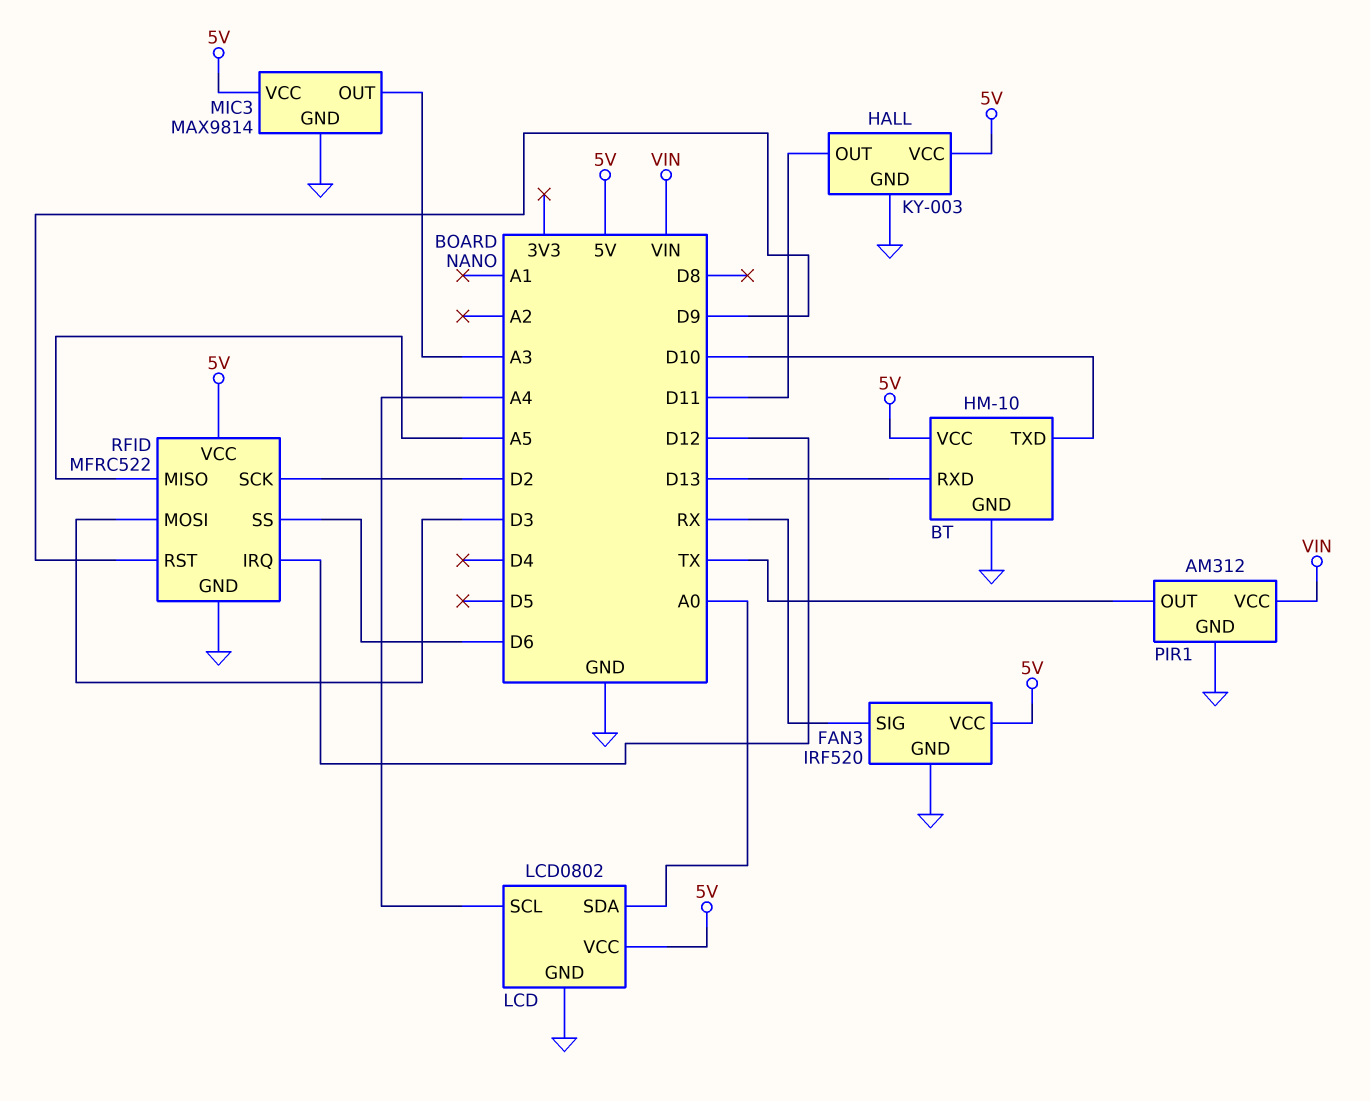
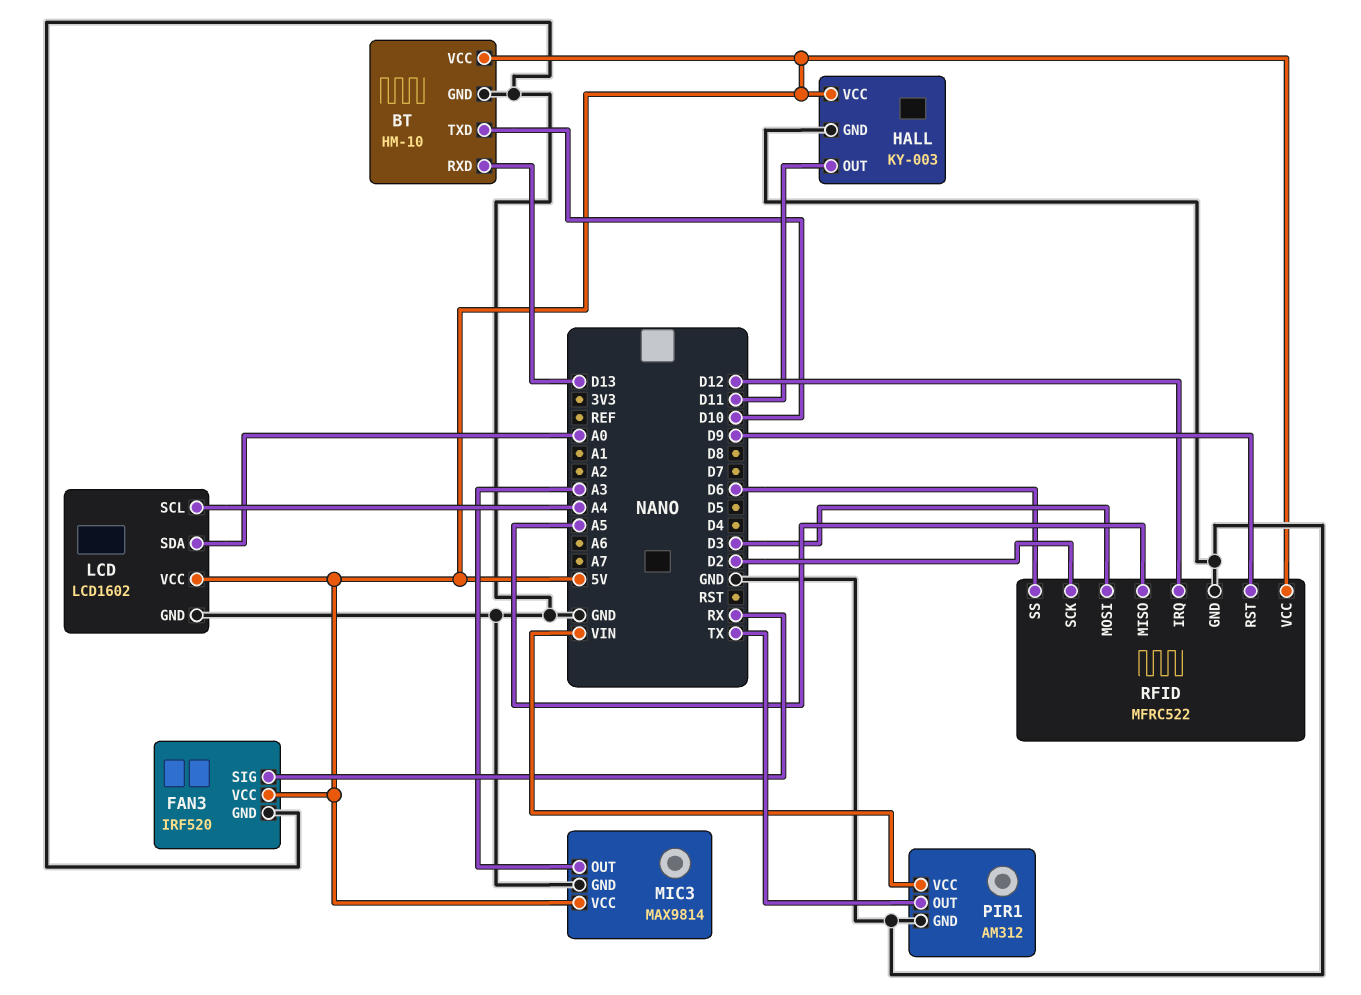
LCD: LCD0802 -> LCD1602

